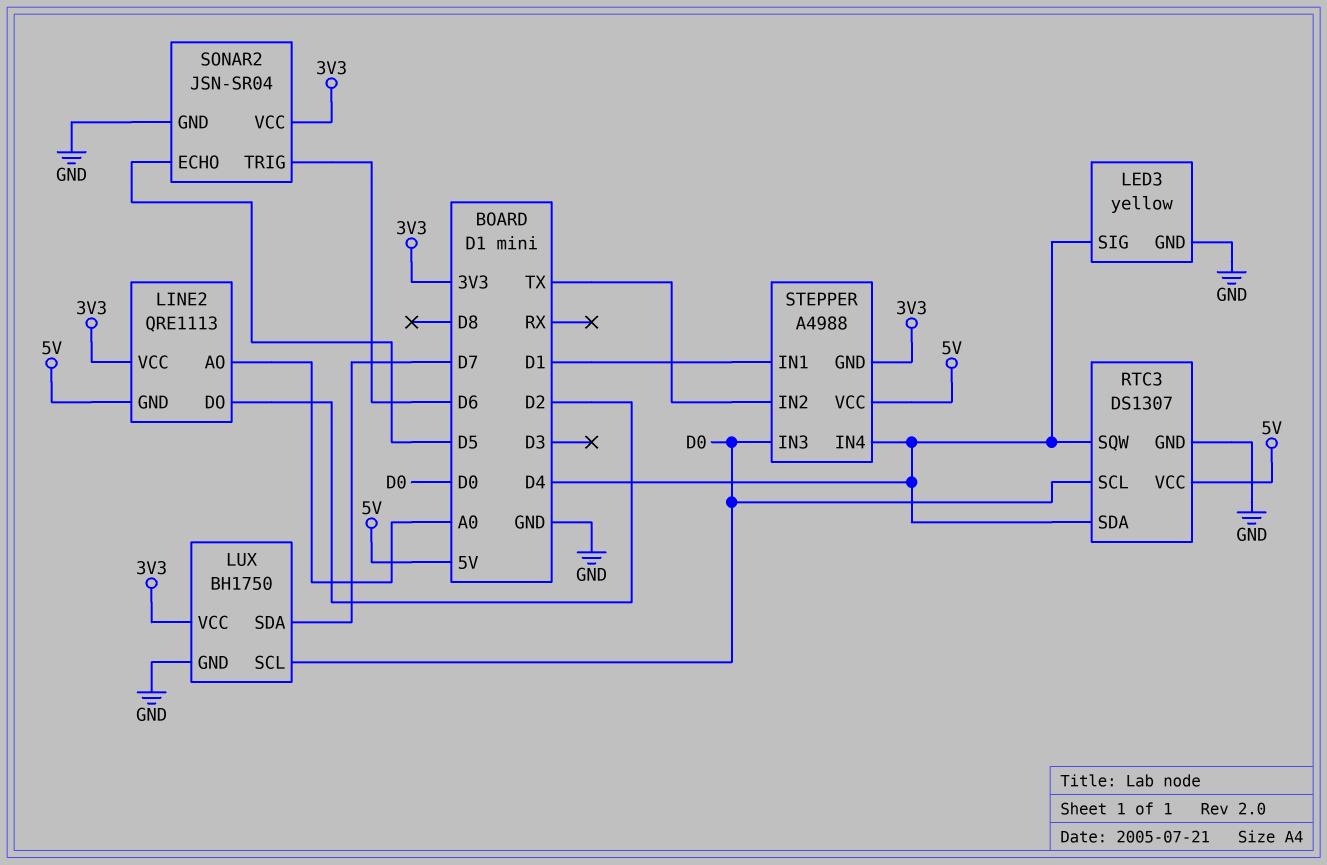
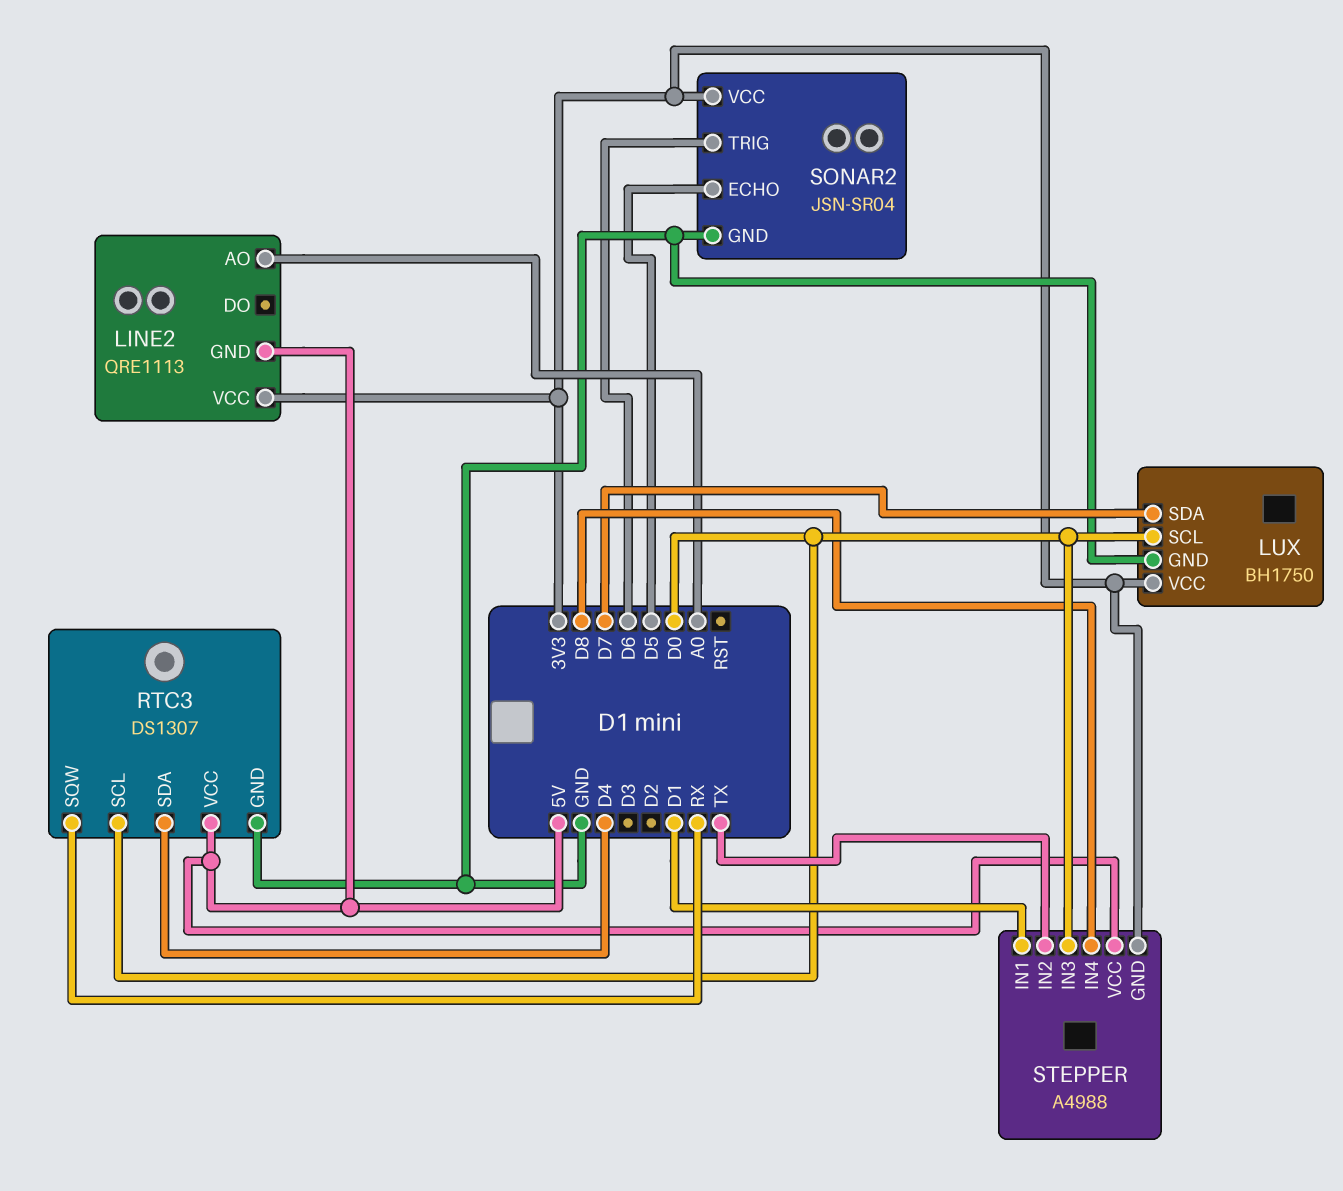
LED3: yellow -> none
LED3 pin GND: GND -> none
LED3 pin SIG: D4 -> none
LINE2 pin DO: D2 -> none
RTC3 pin SQW: D4 -> RX
STEPPER pin IN4: D4 -> D8

